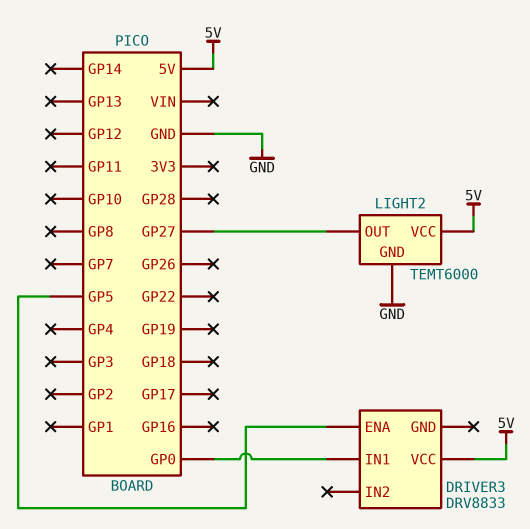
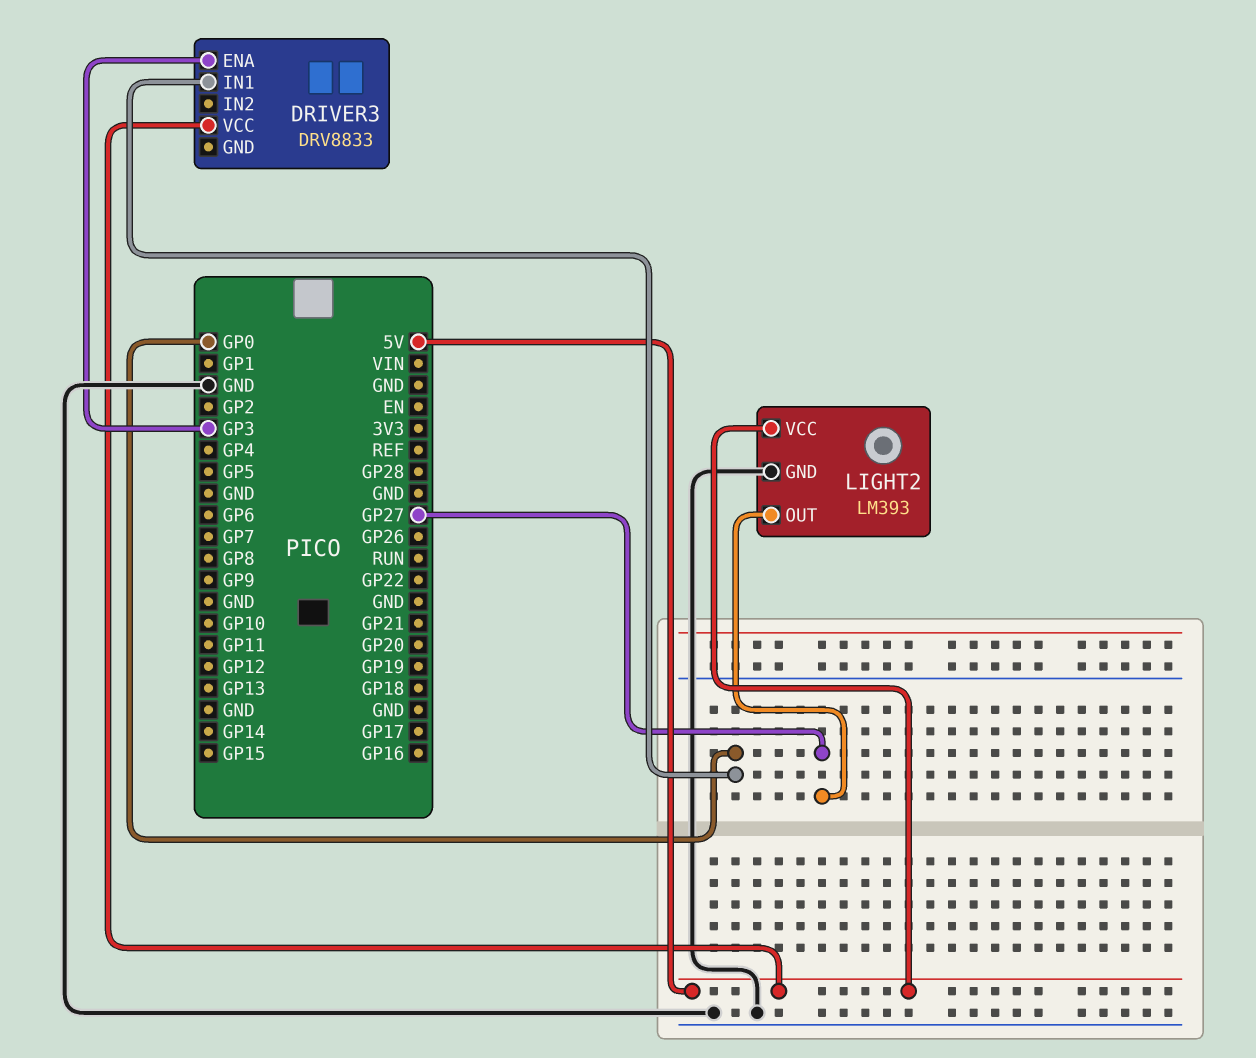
DRIVER3 pin ENA: GP5 -> GP3
LIGHT2: TEMT6000 -> LM393

